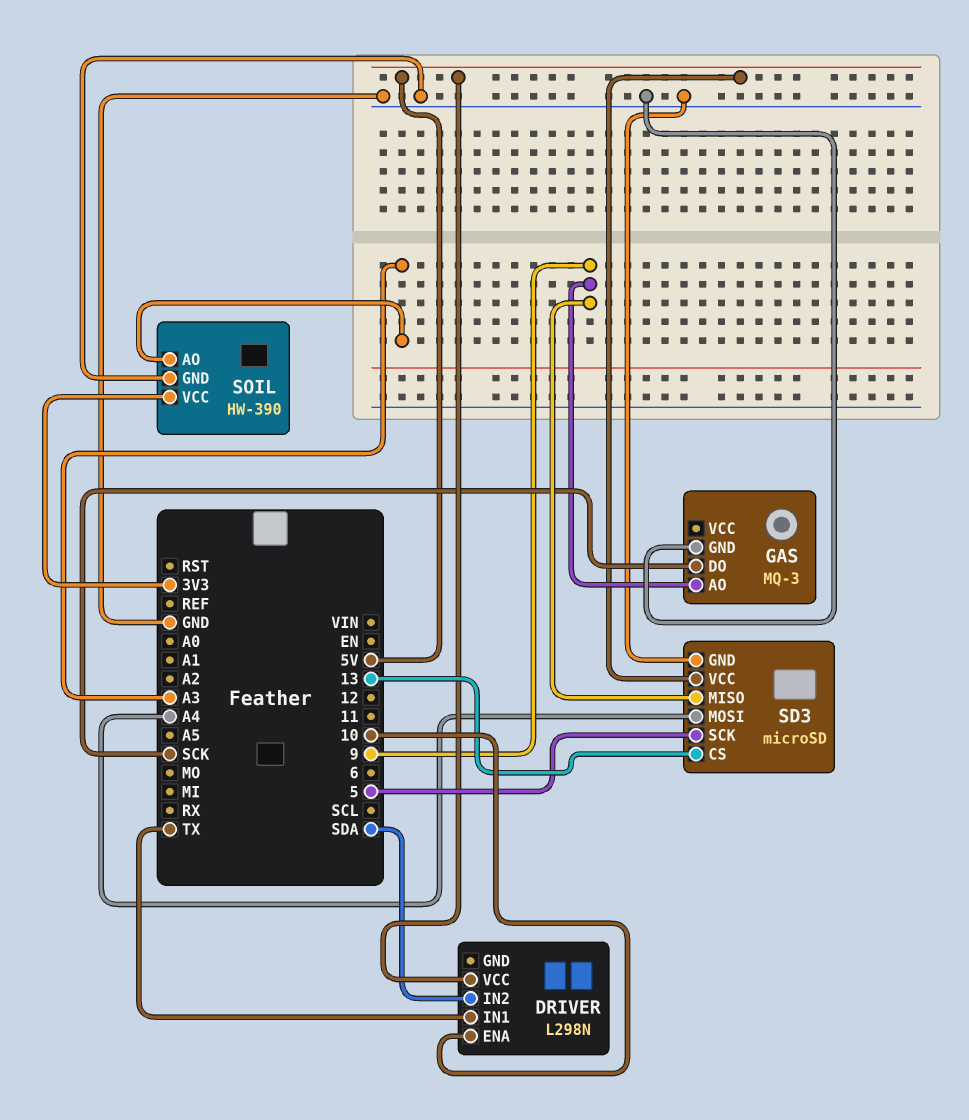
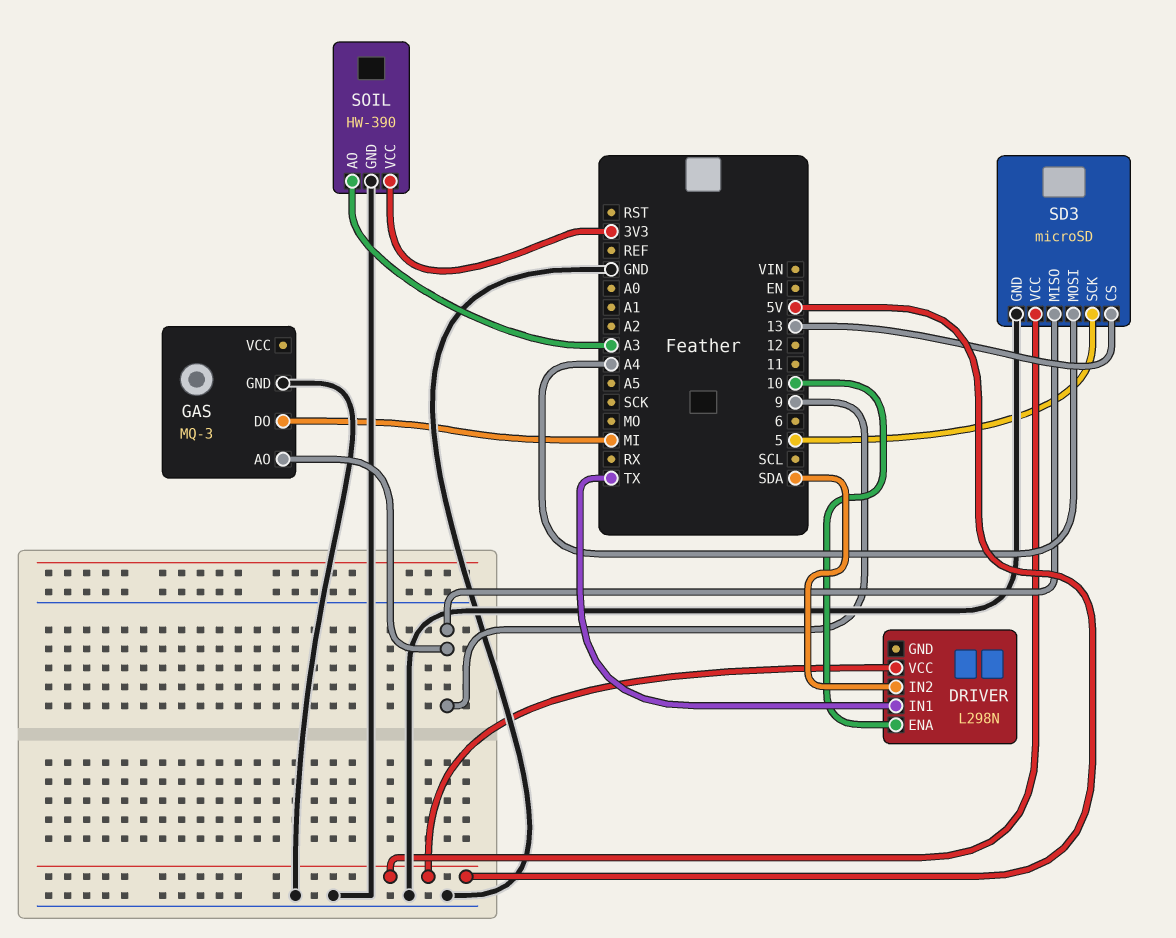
GAS pin DO: SCK -> MI

